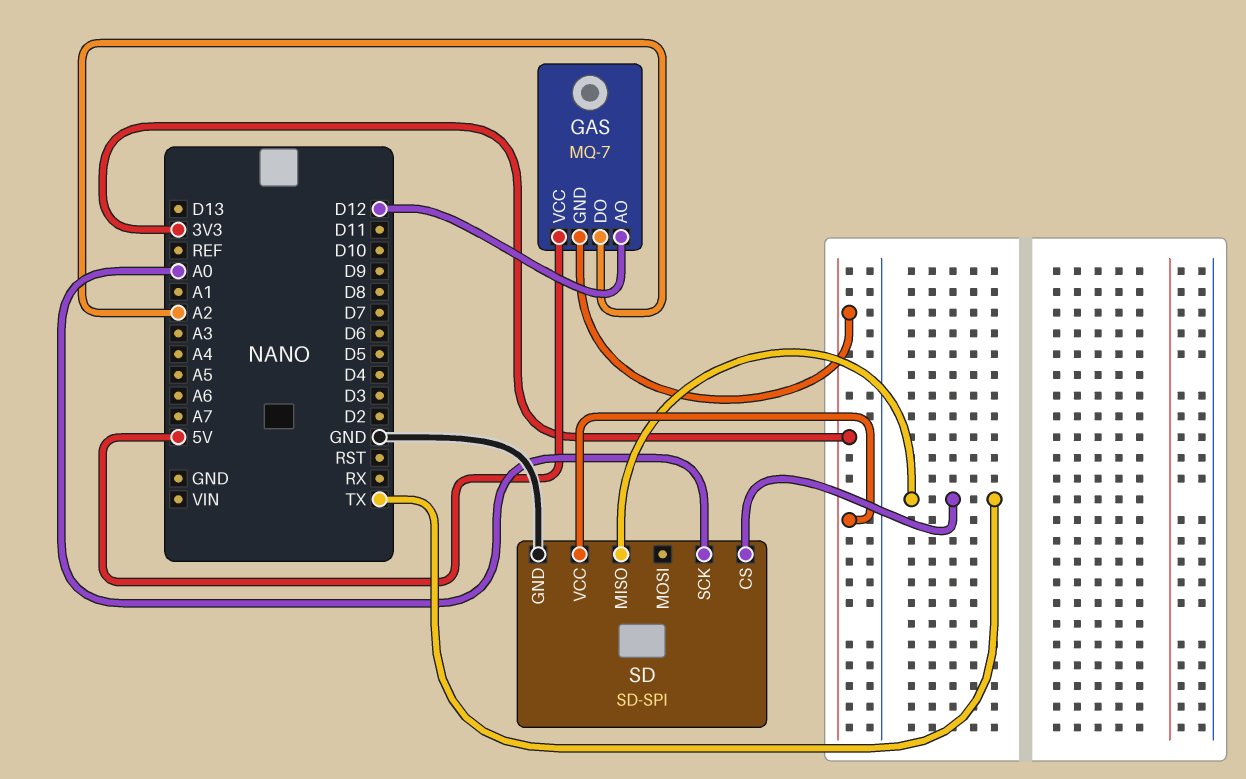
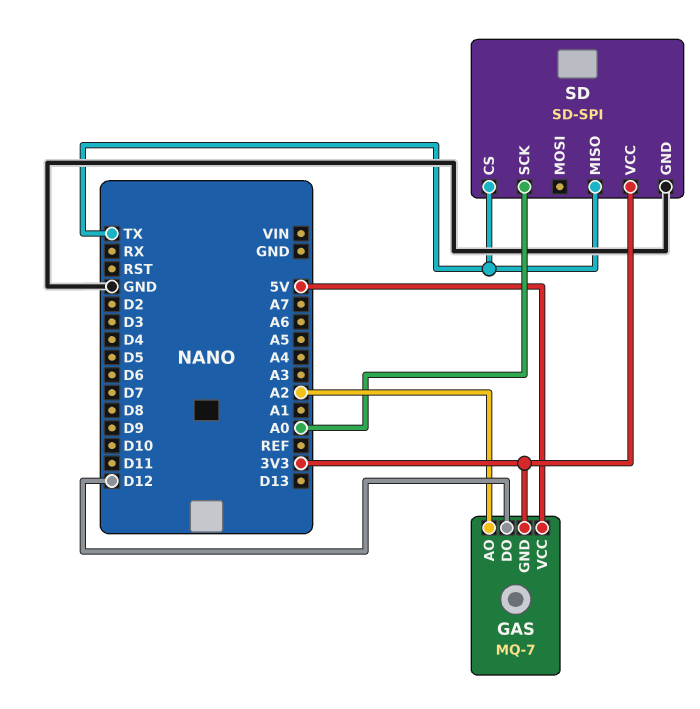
GAS pin AO: D12 -> A2
GAS pin DO: A2 -> D12

